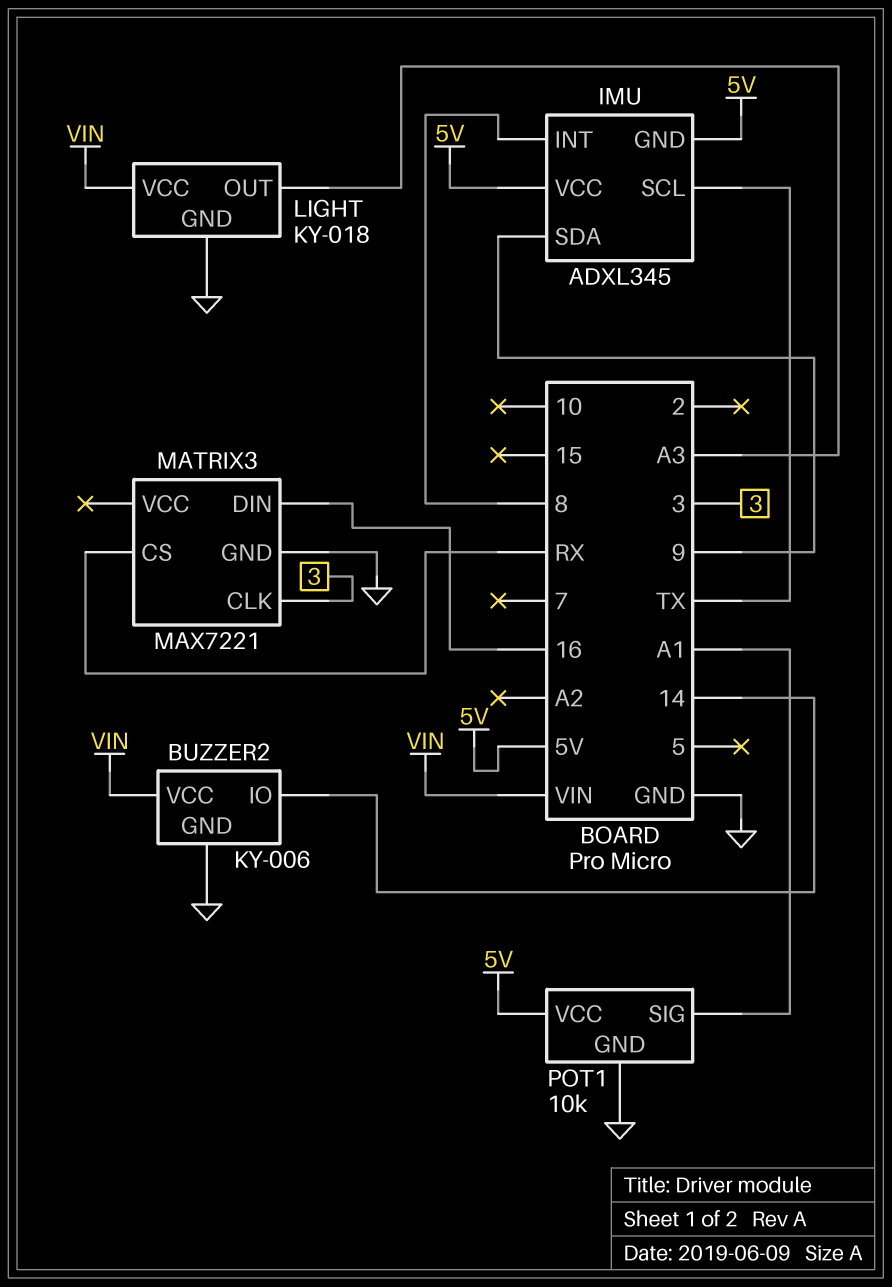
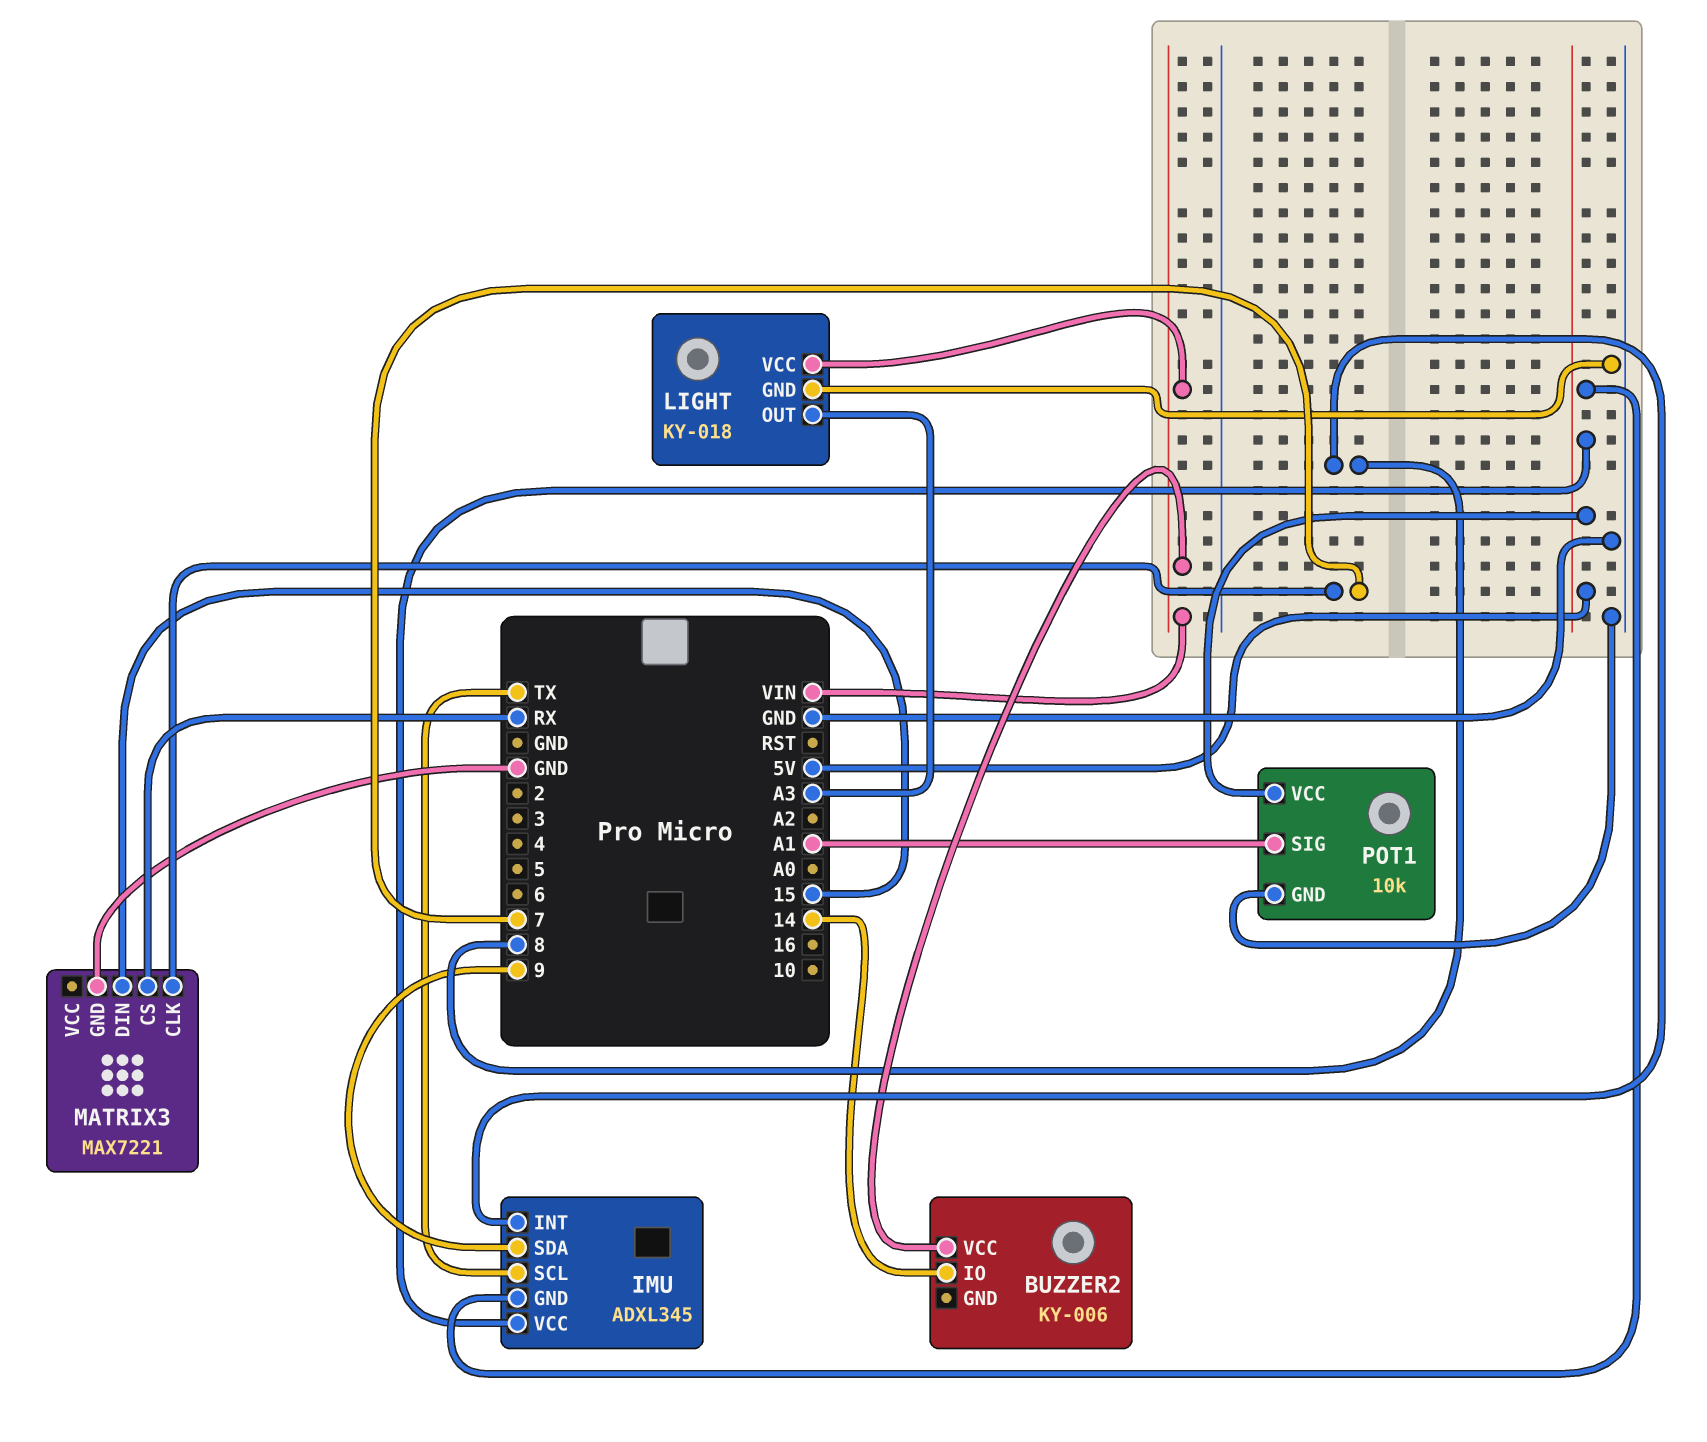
BUZZER2 pin GND: GND -> none
MATRIX3 pin CLK: 3 -> 7
MATRIX3 pin DIN: 16 -> 15

